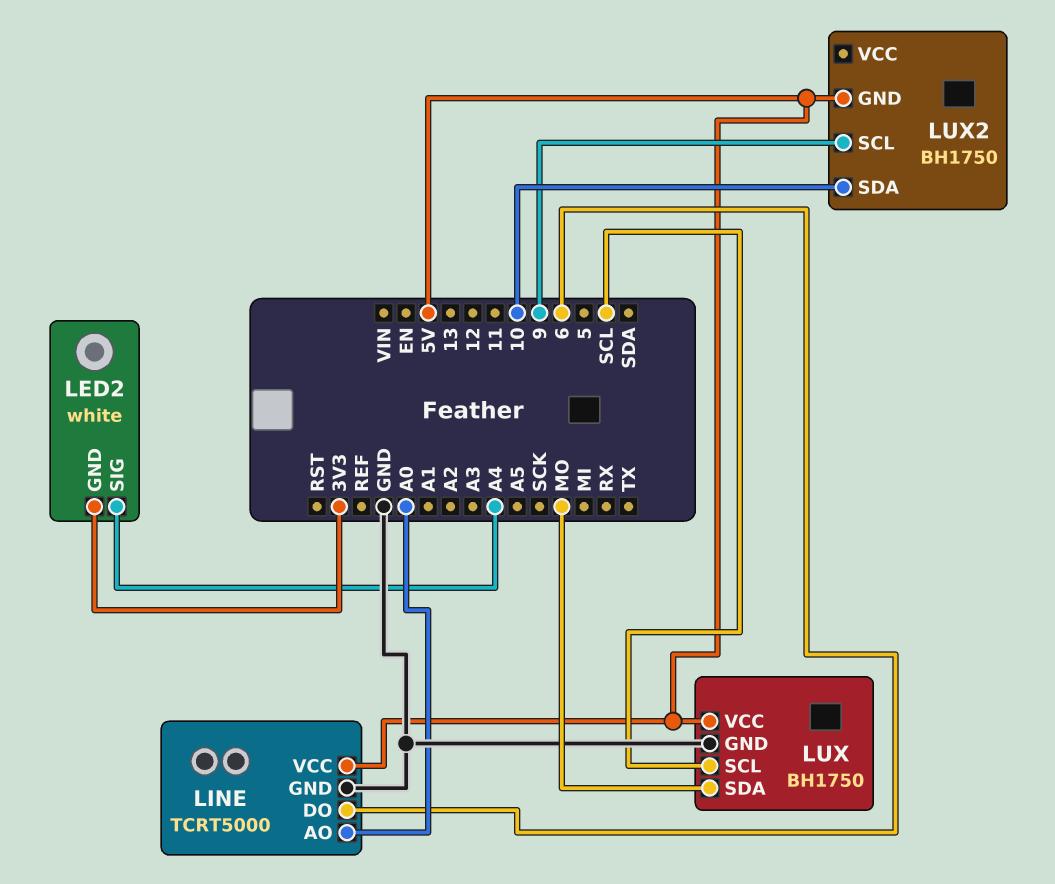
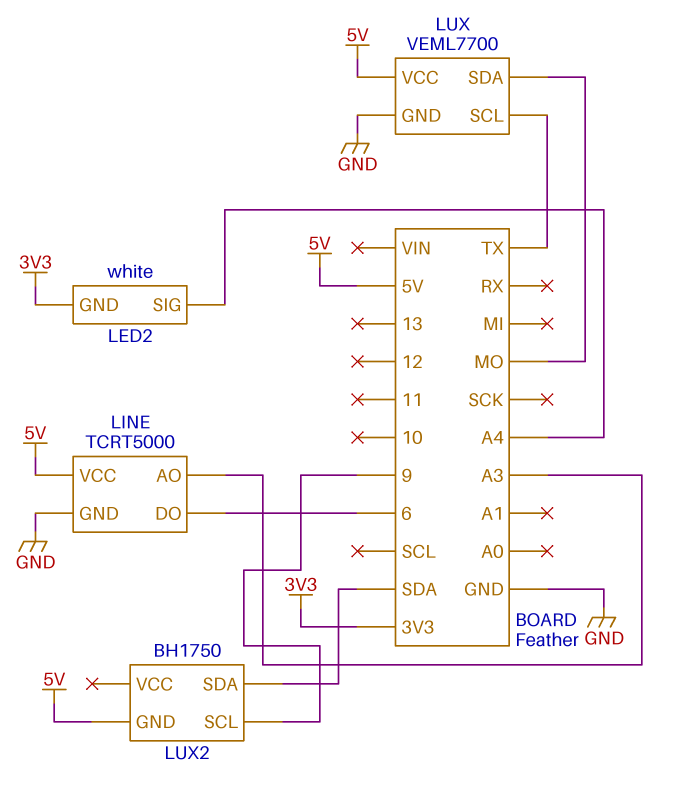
LINE pin AO: A0 -> A3
LUX: BH1750 -> VEML7700
LUX pin SCL: SCL -> TX
LUX2 pin SDA: 10 -> SDA

